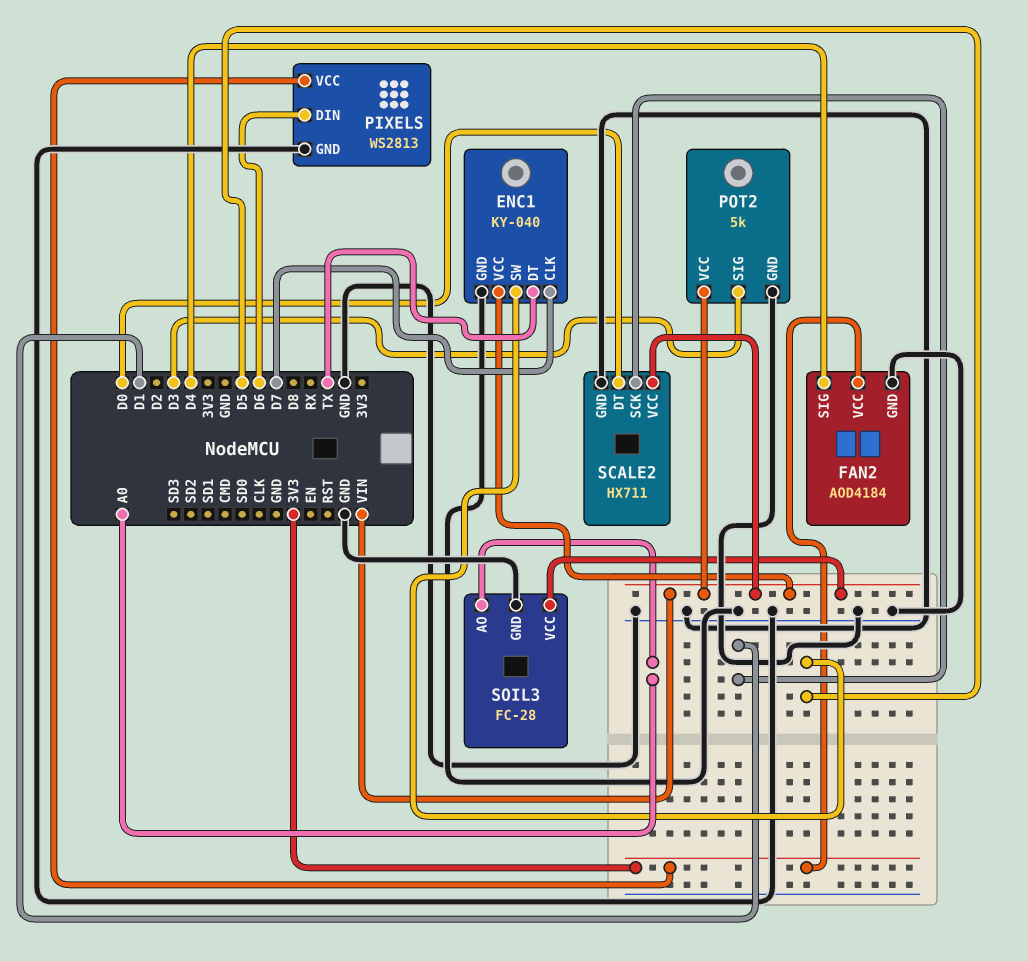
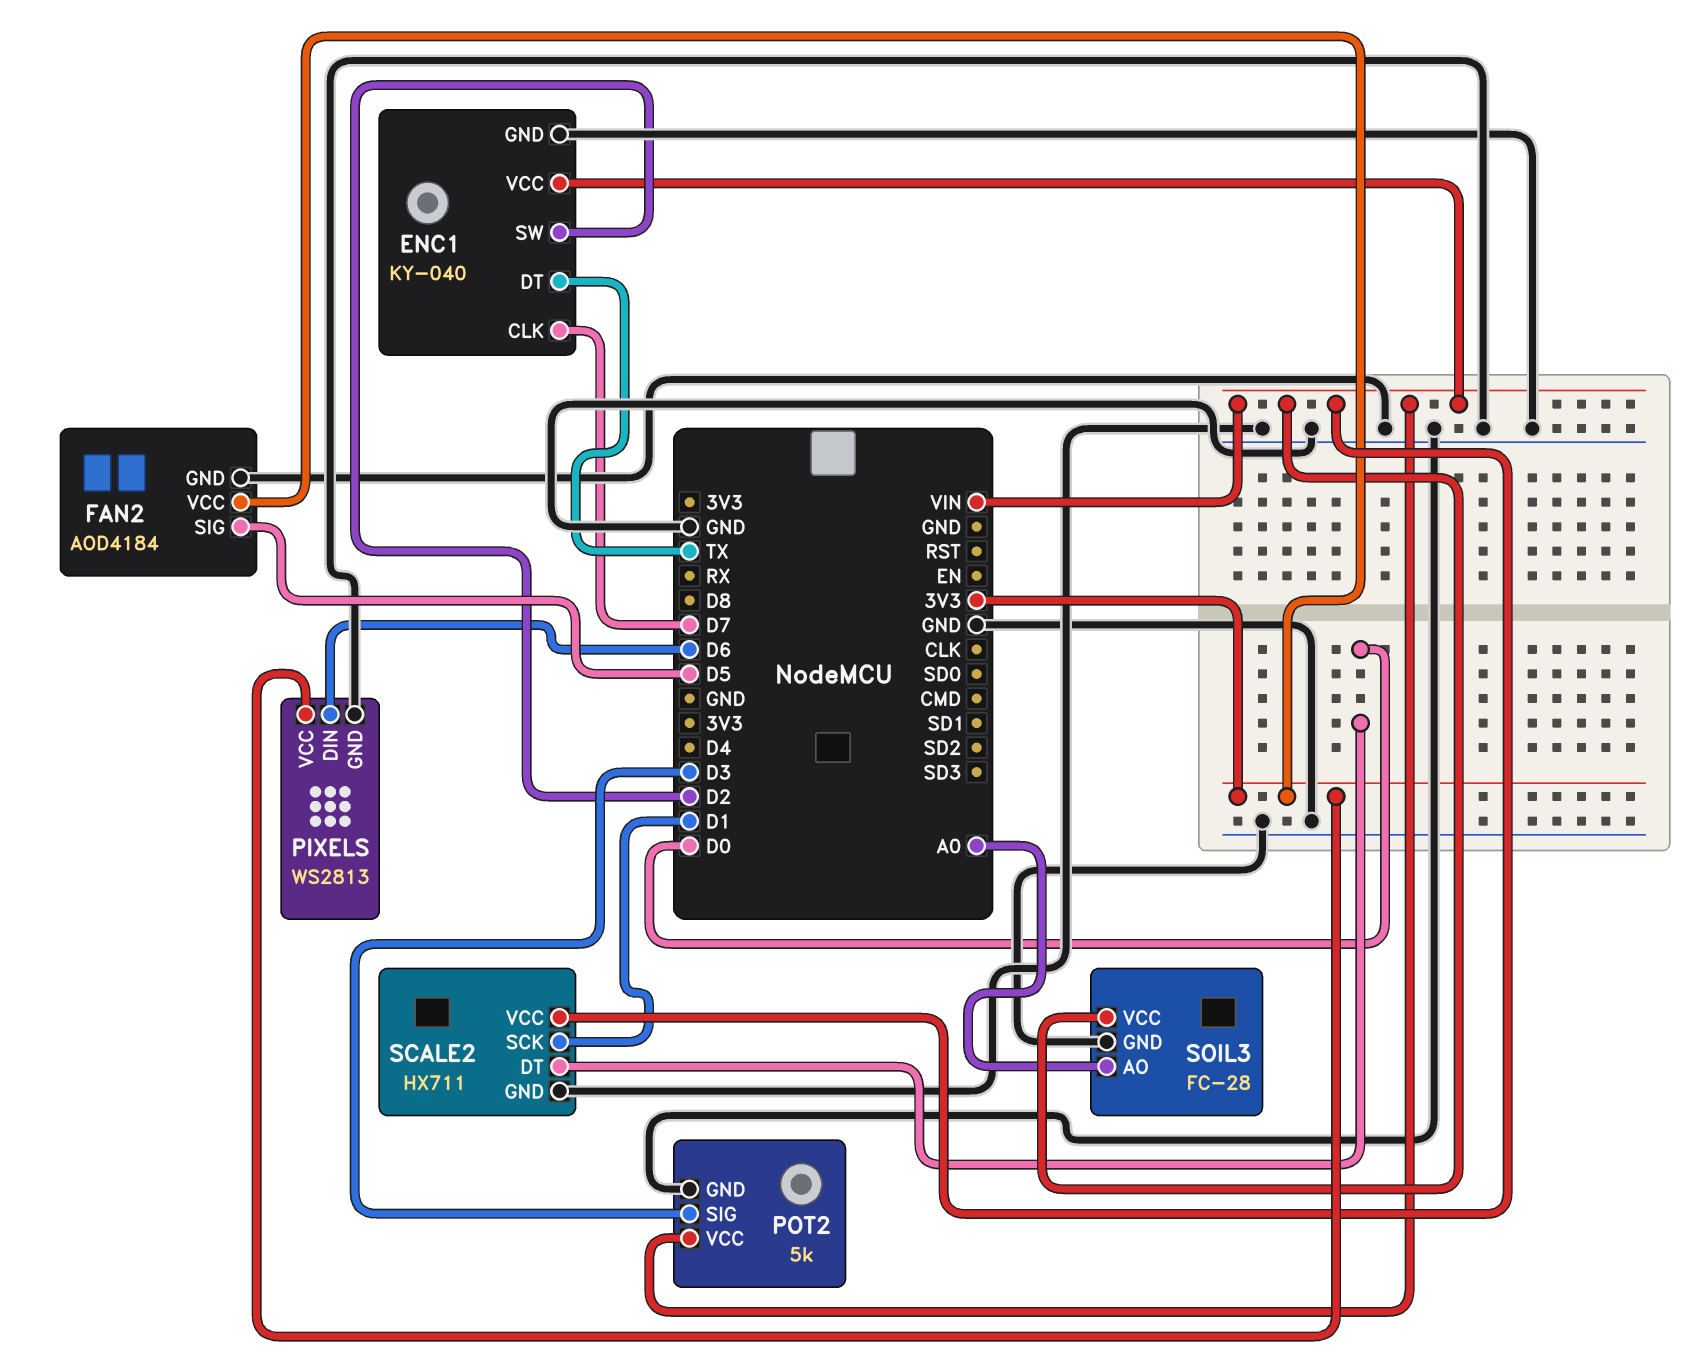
ENC1 pin SW: D5 -> D2
FAN2 pin SIG: D4 -> D5

